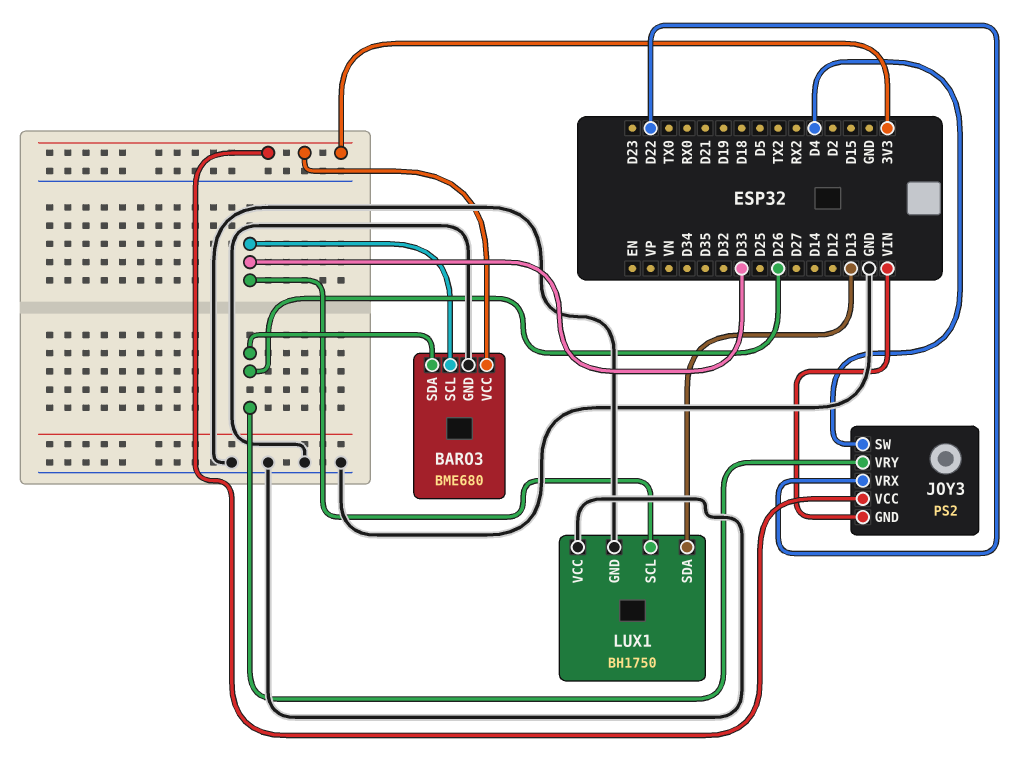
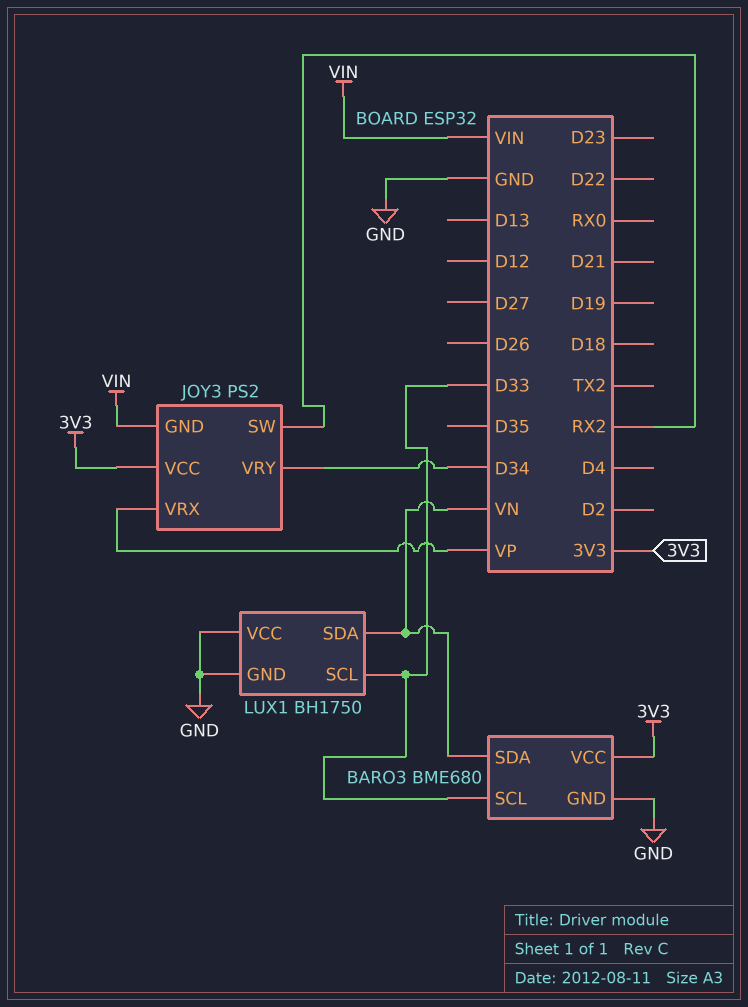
BARO3 pin SDA: D26 -> VN
JOY3 pin SW: D4 -> RX2
JOY3 pin VRX: D22 -> VP
JOY3 pin VRY: D26 -> D34
LUX1 pin SDA: D13 -> VN

